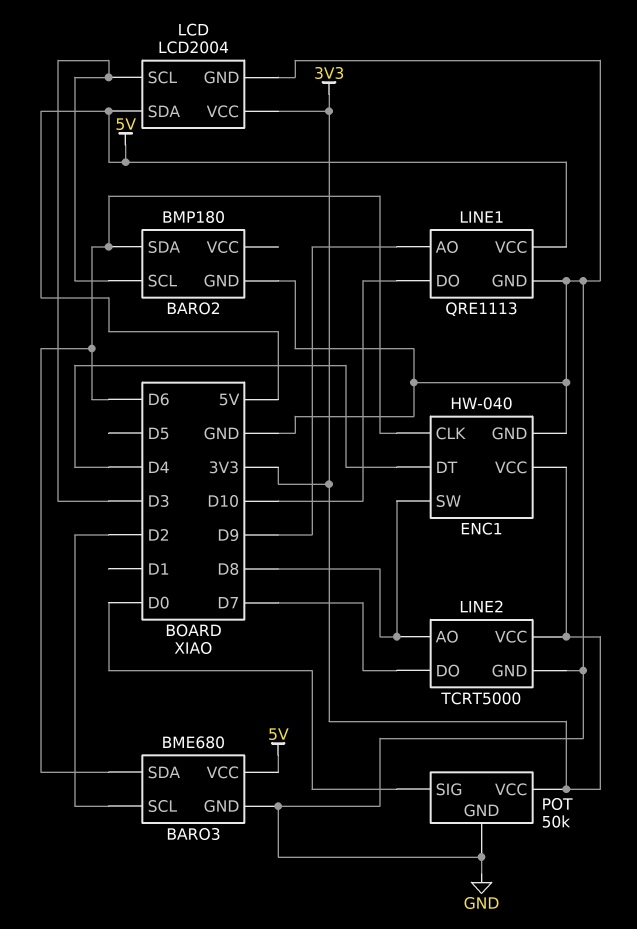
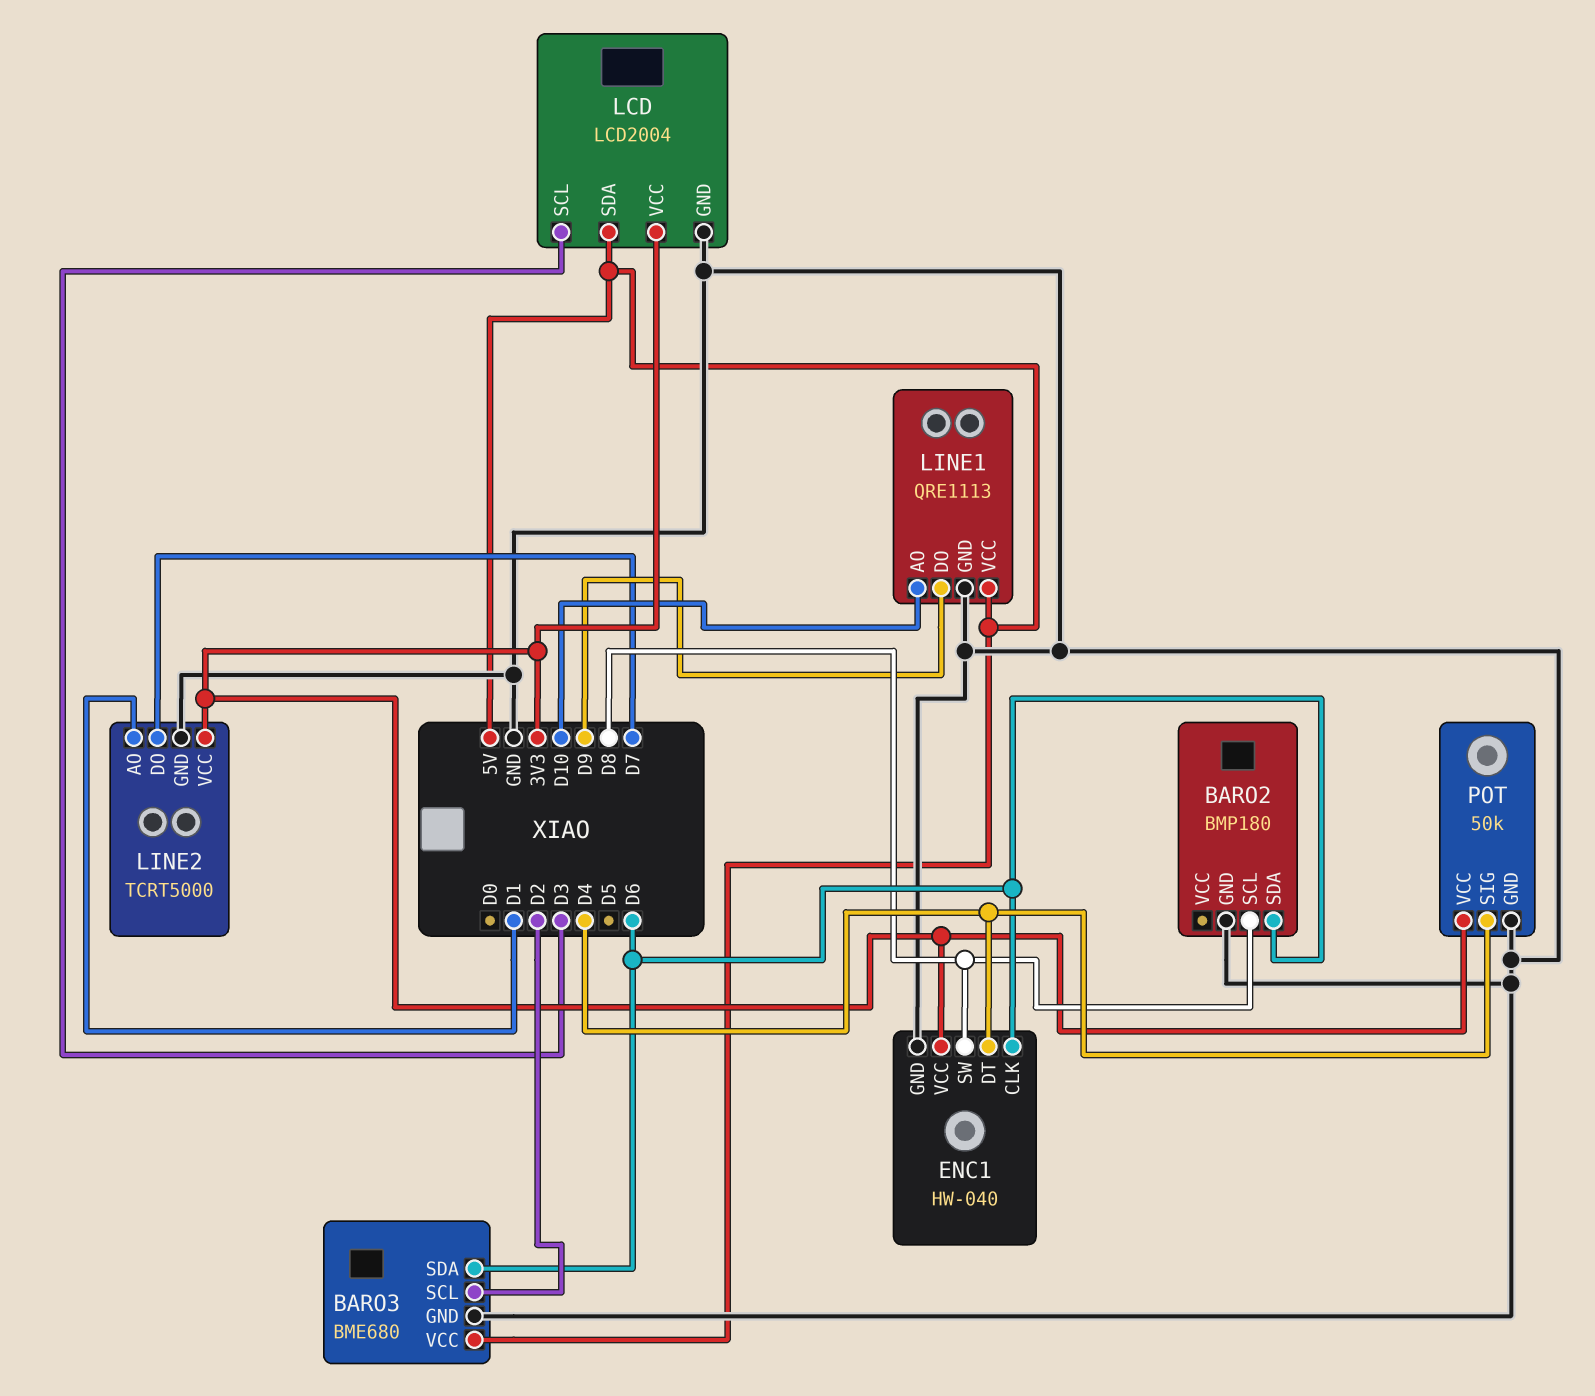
BARO2 pin SCL: D3 -> D8
LINE1 pin AO: D9 -> D10
LINE1 pin DO: D10 -> D9
LINE2 pin AO: D8 -> D1
POT pin SIG: D0 -> D4

